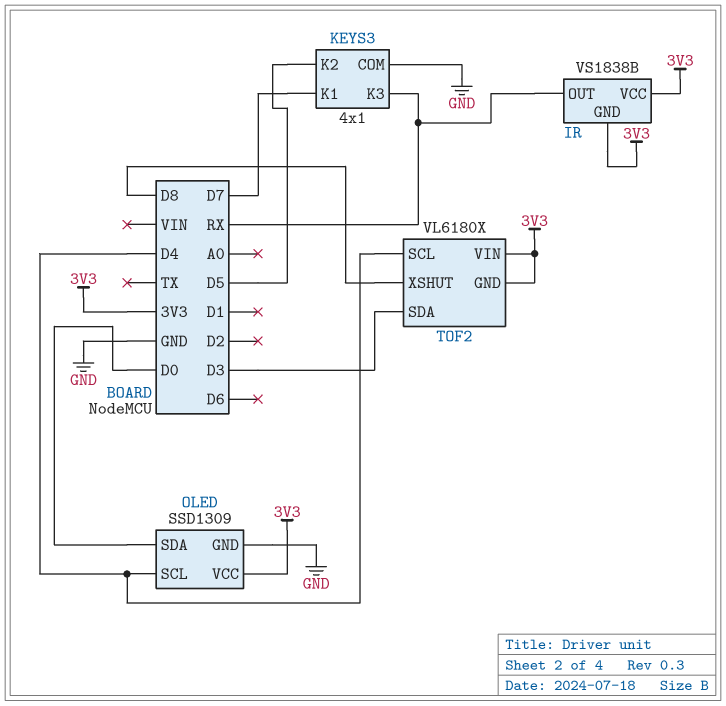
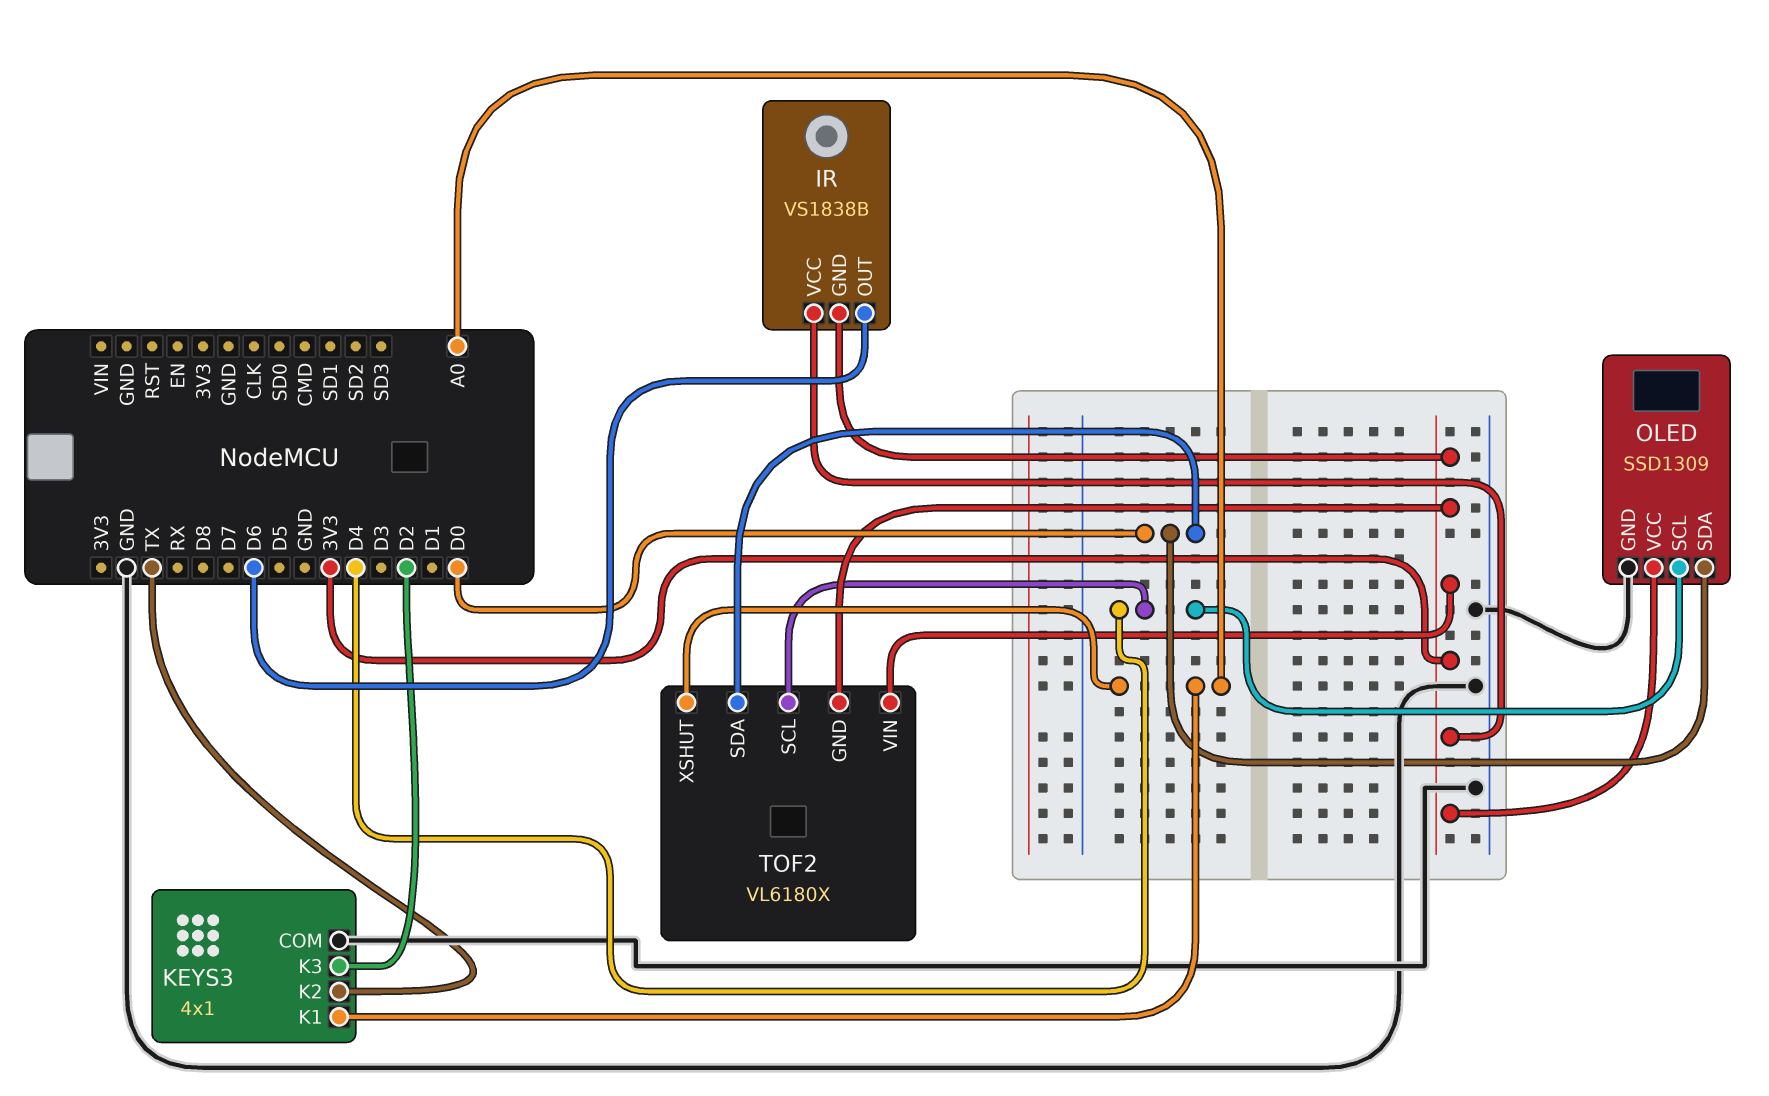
IR pin OUT: RX -> D6
KEYS3 pin K1: D7 -> A0
KEYS3 pin K2: D5 -> TX
KEYS3 pin K3: RX -> D2
TOF2 pin SDA: D3 -> D0
TOF2 pin XSHUT: D8 -> A0

